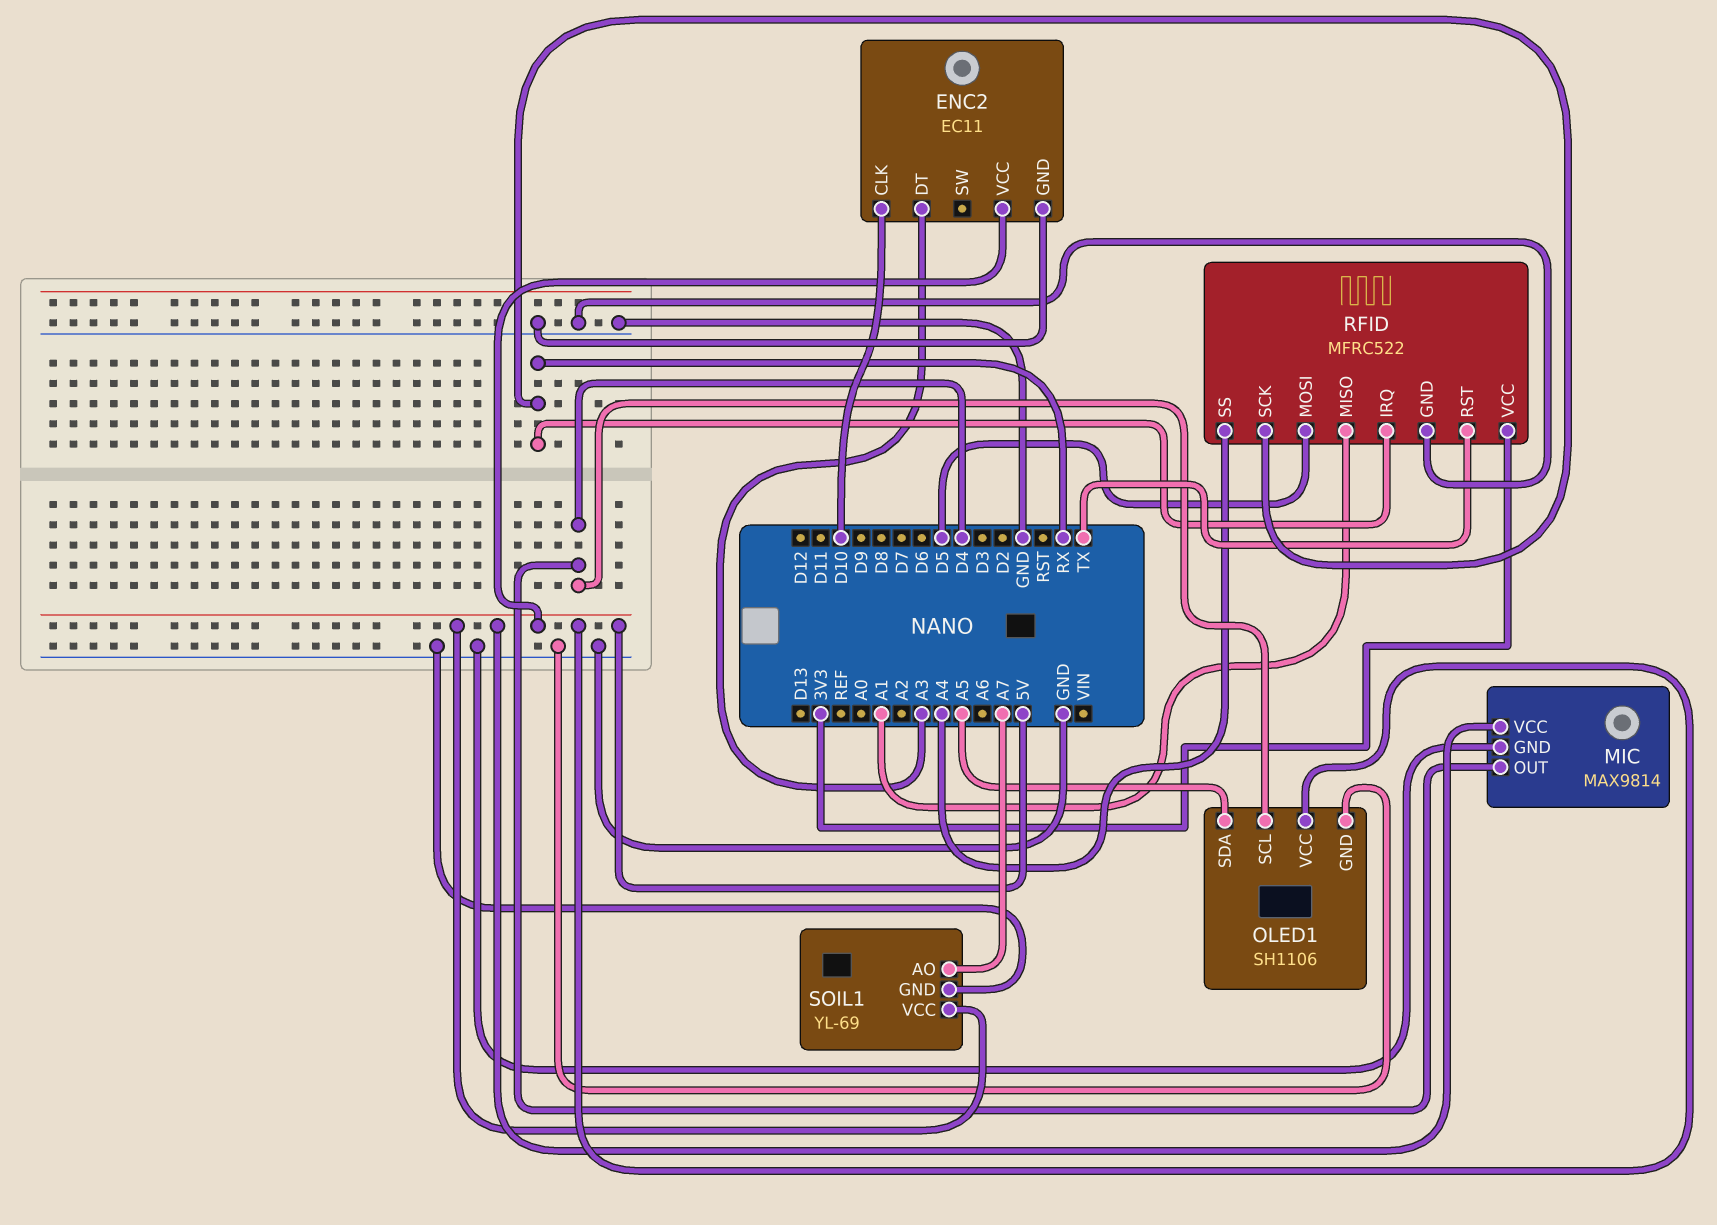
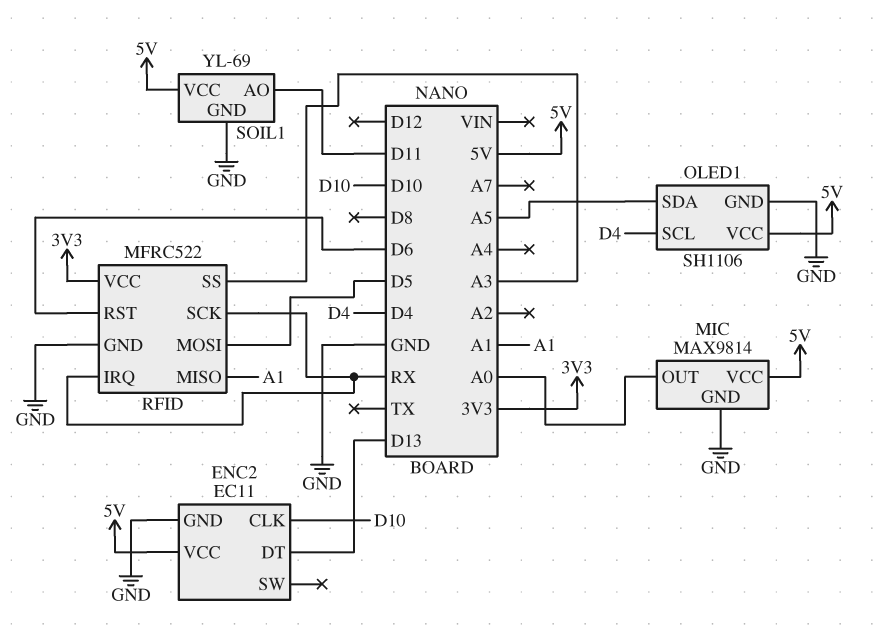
ENC2 pin DT: A3 -> D13
MIC pin OUT: D4 -> A0
RFID pin RST: TX -> D6
RFID pin SS: A4 -> A3
SOIL1 pin AO: A7 -> D11

